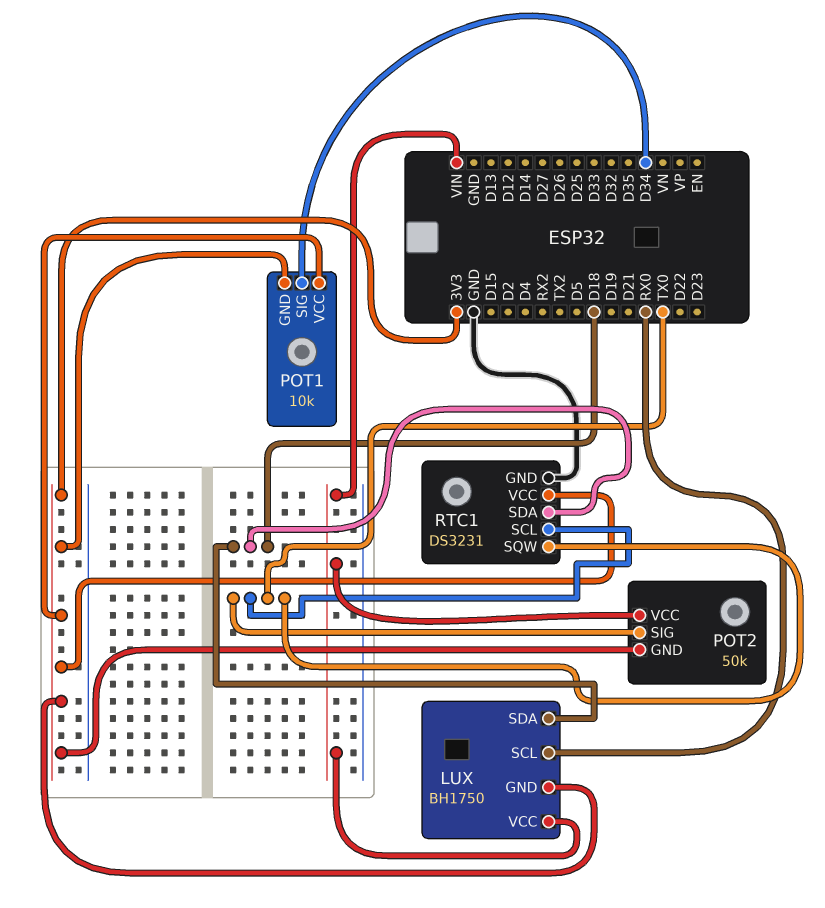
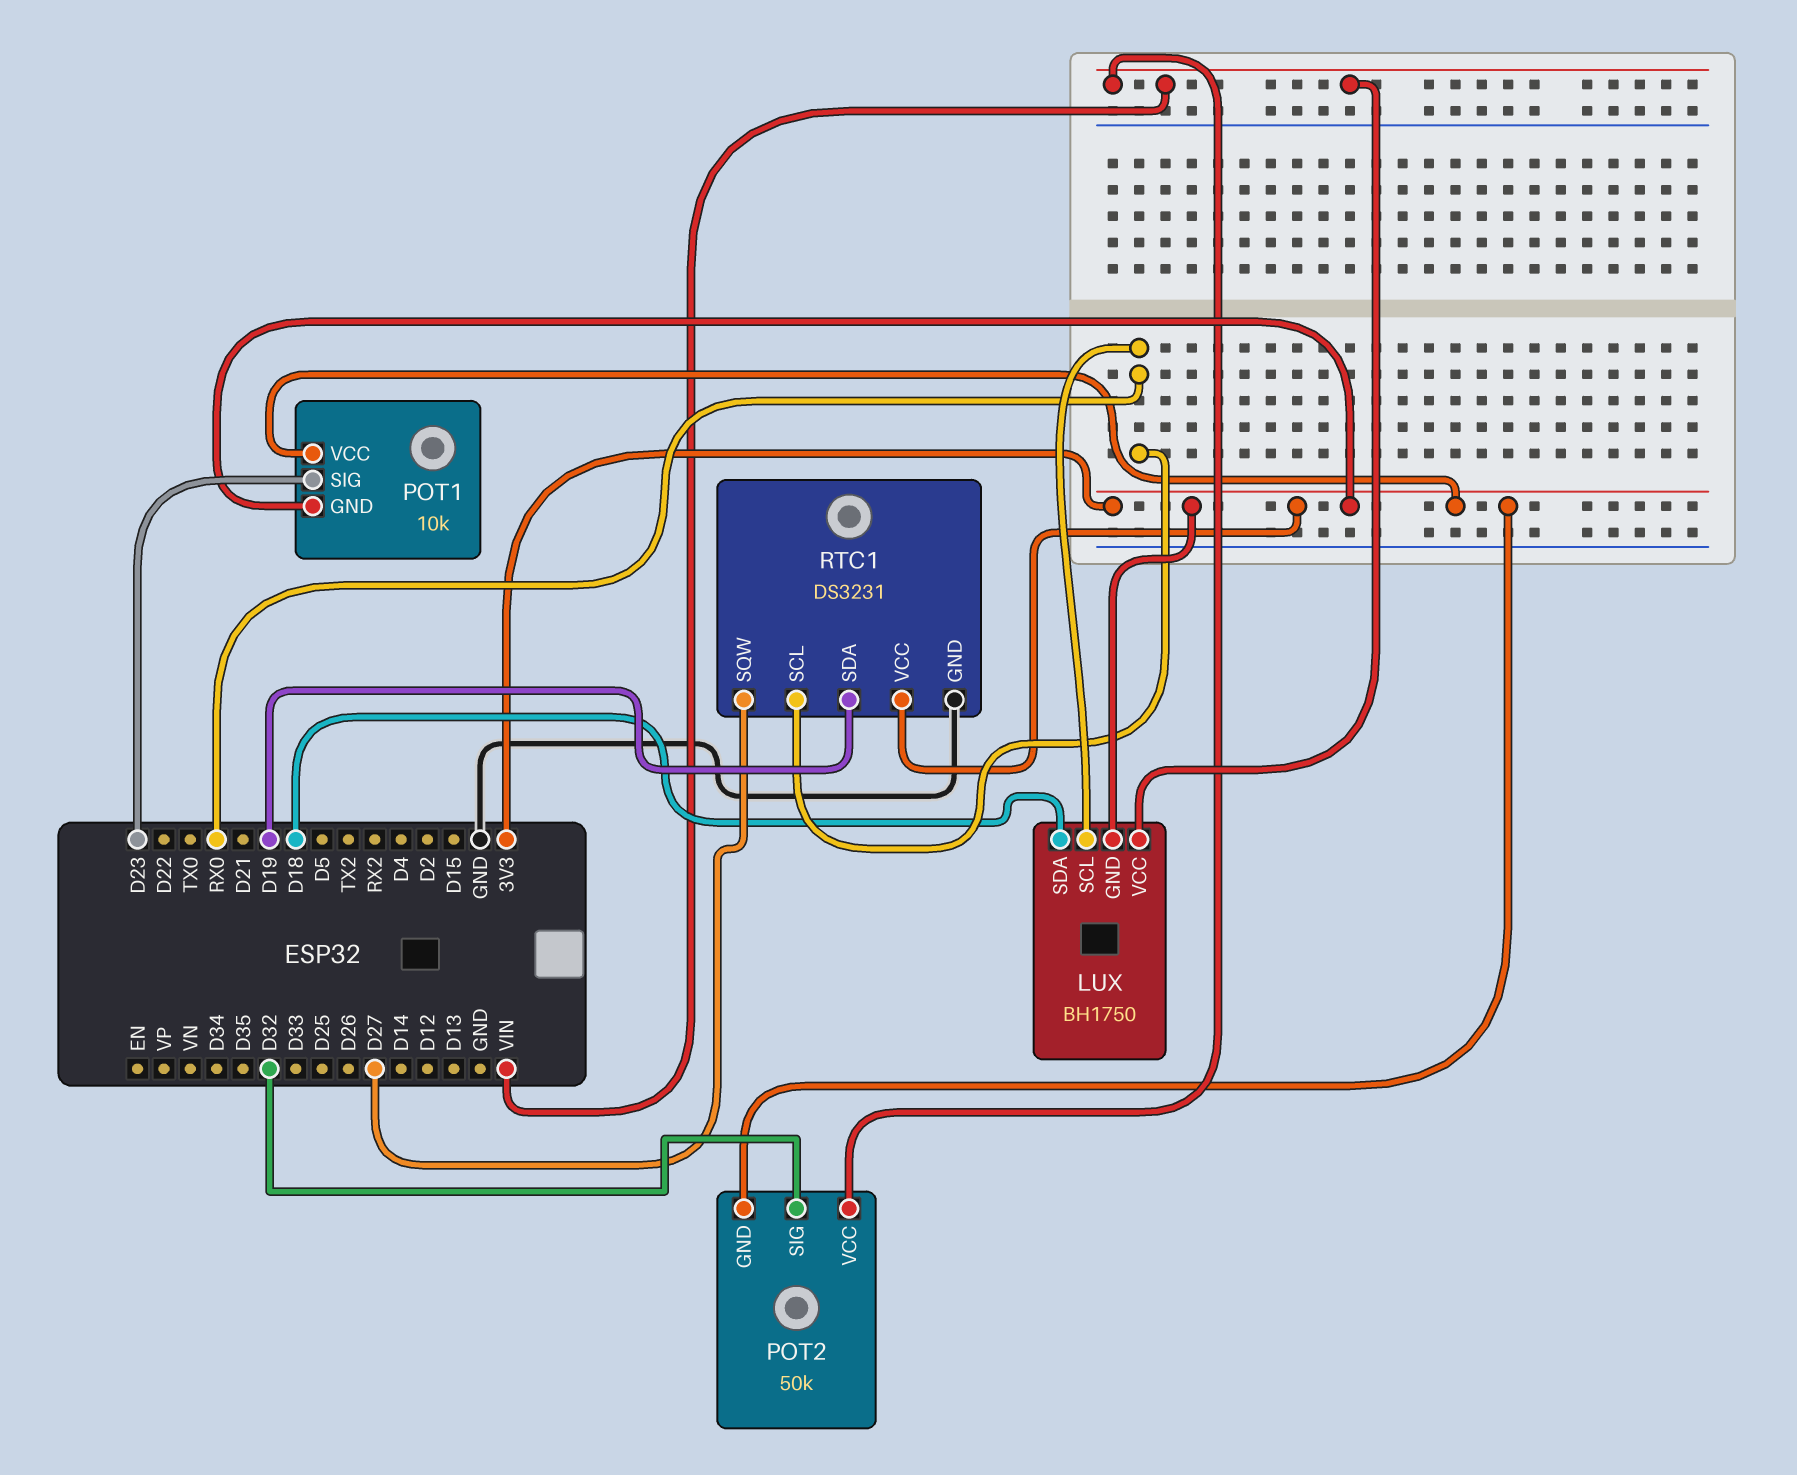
POT1 pin SIG: D34 -> D23
POT2 pin SIG: TX0 -> D32
RTC1 pin SCL: TX0 -> RX0
RTC1 pin SDA: D18 -> D19
RTC1 pin SQW: TX0 -> D27

